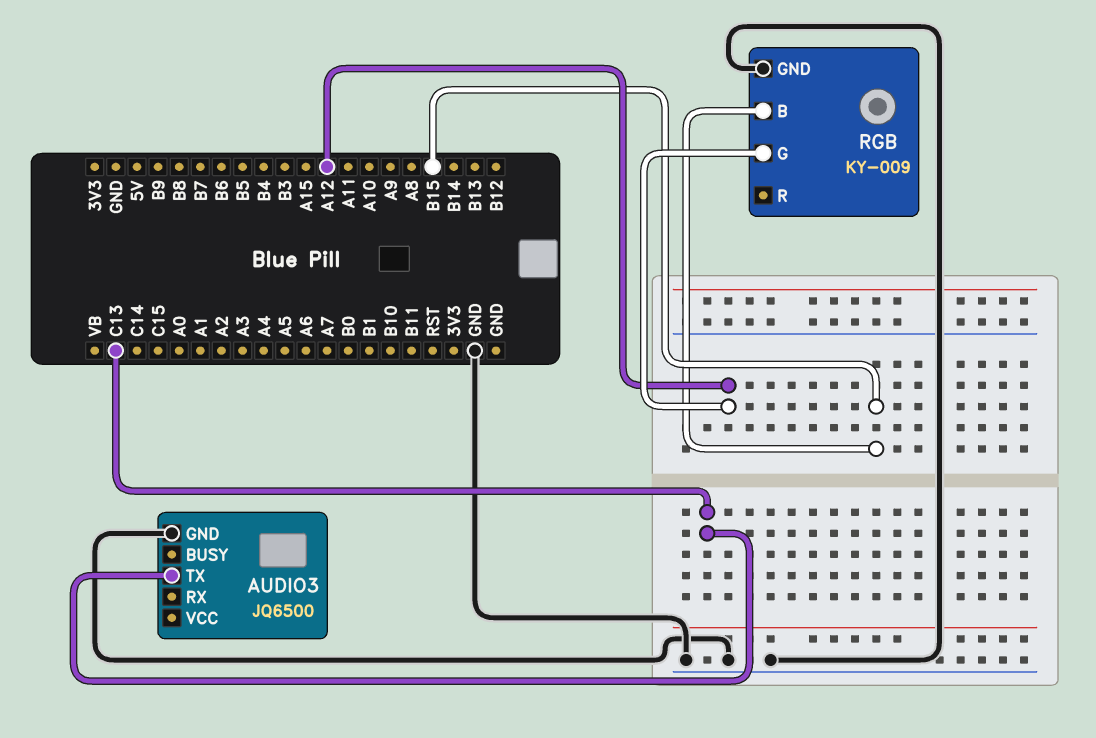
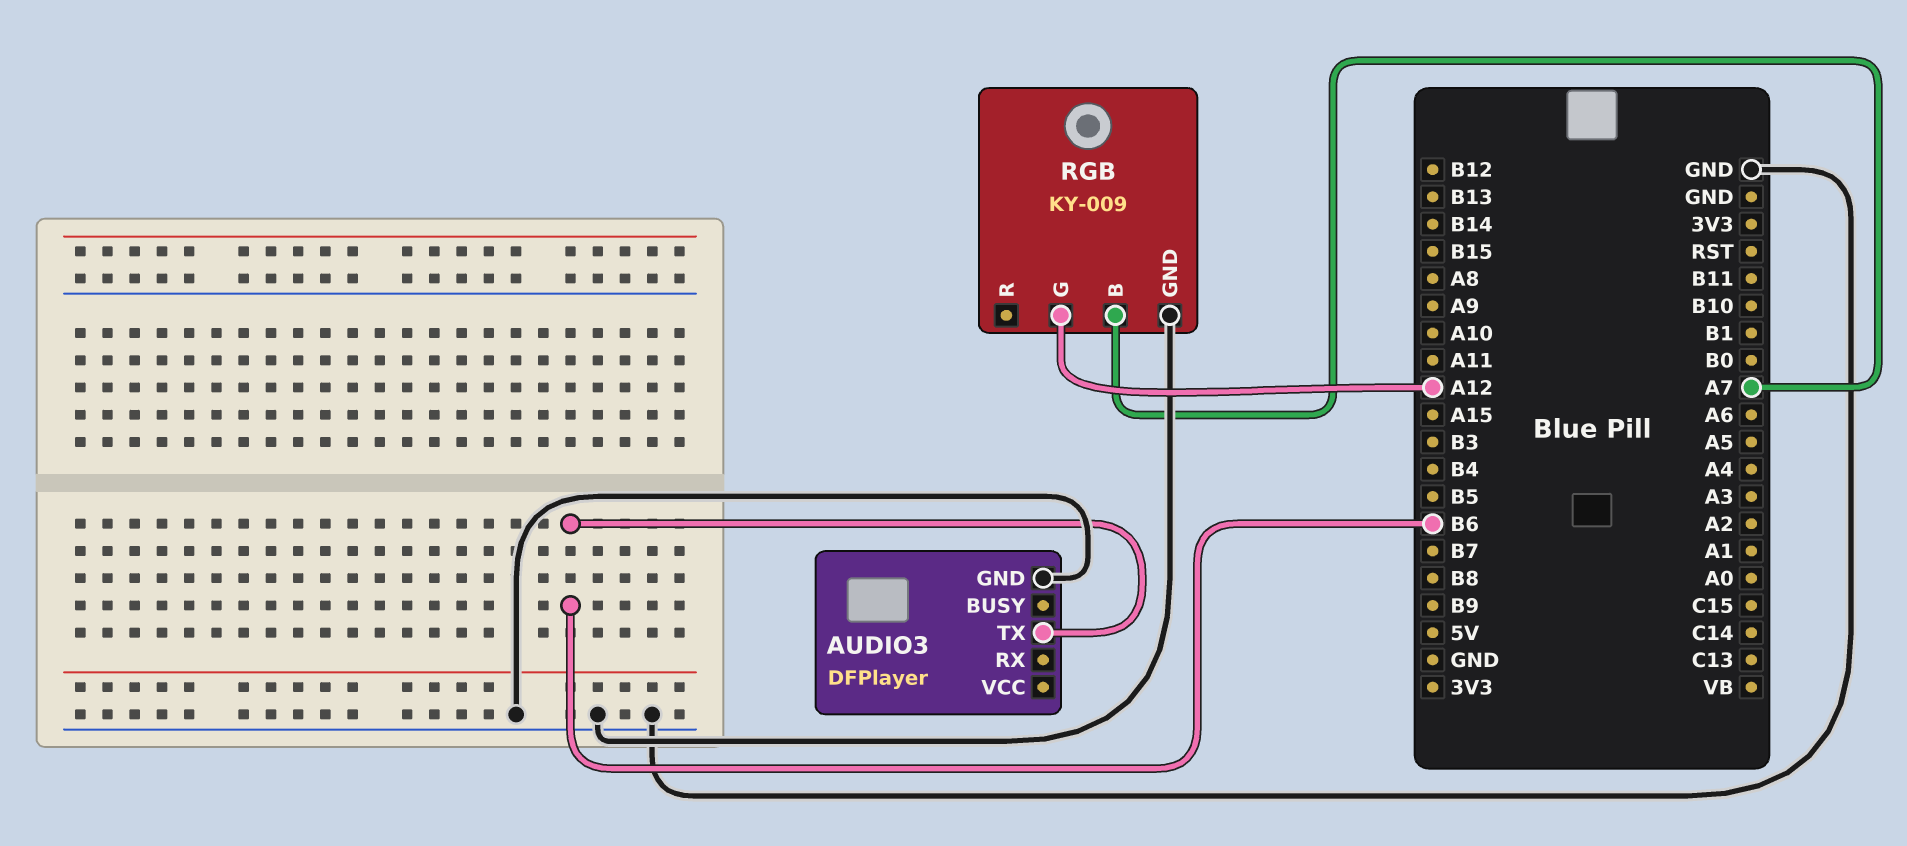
AUDIO3: JQ6500 -> DFPlayer
AUDIO3 pin TX: C13 -> B6
RGB pin B: B15 -> A7

